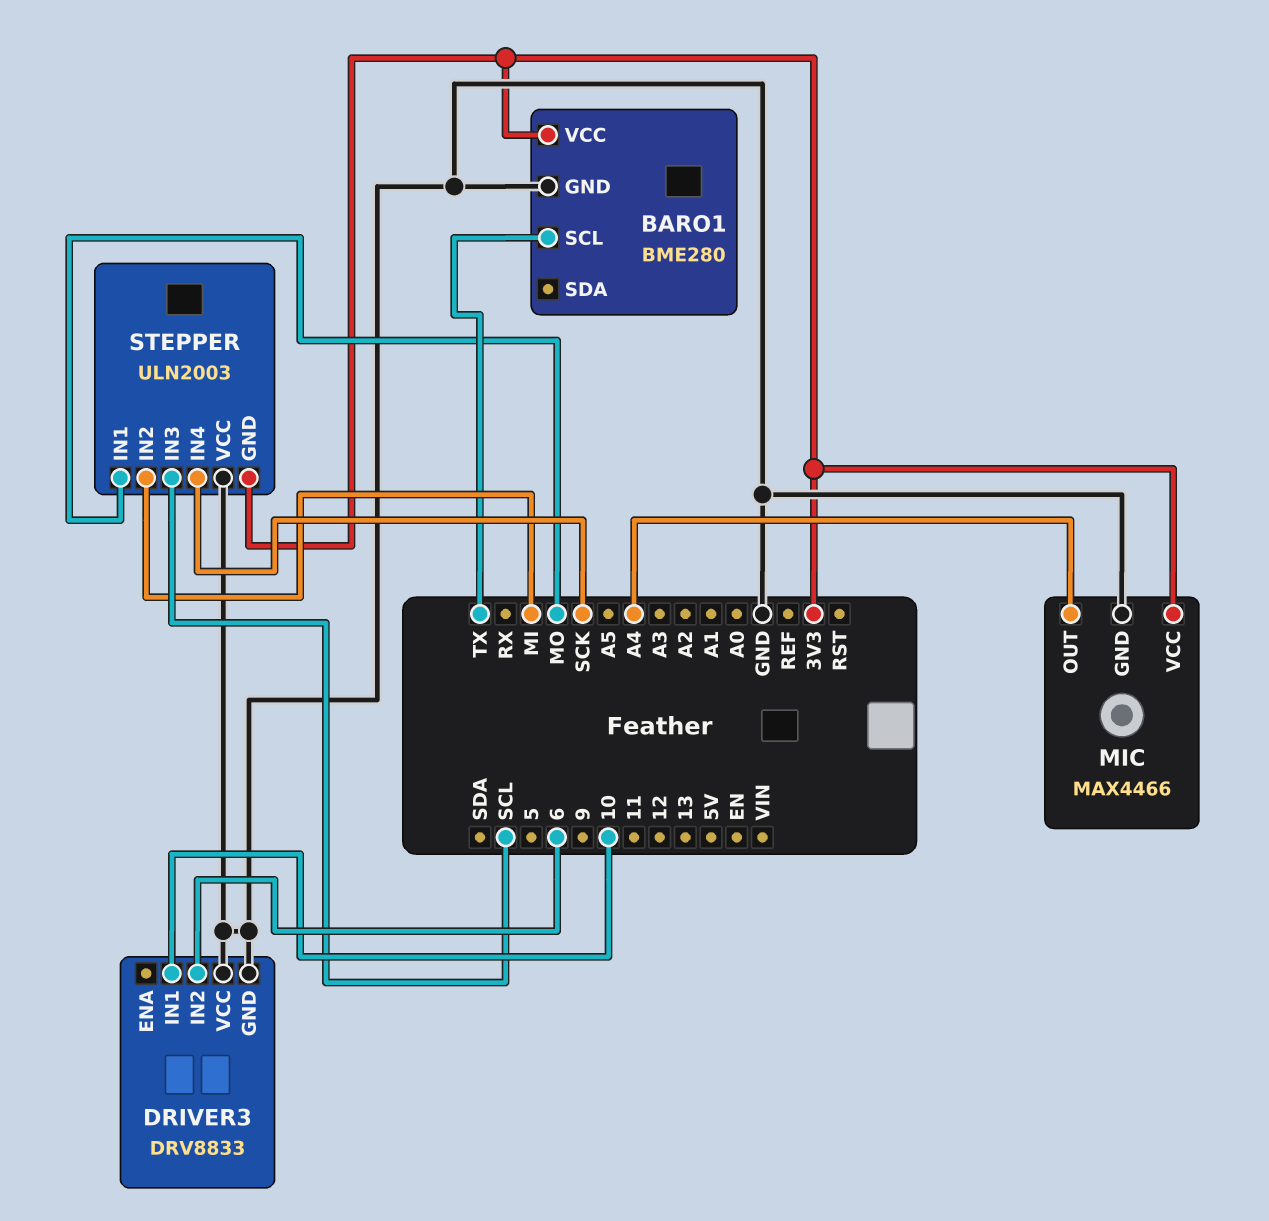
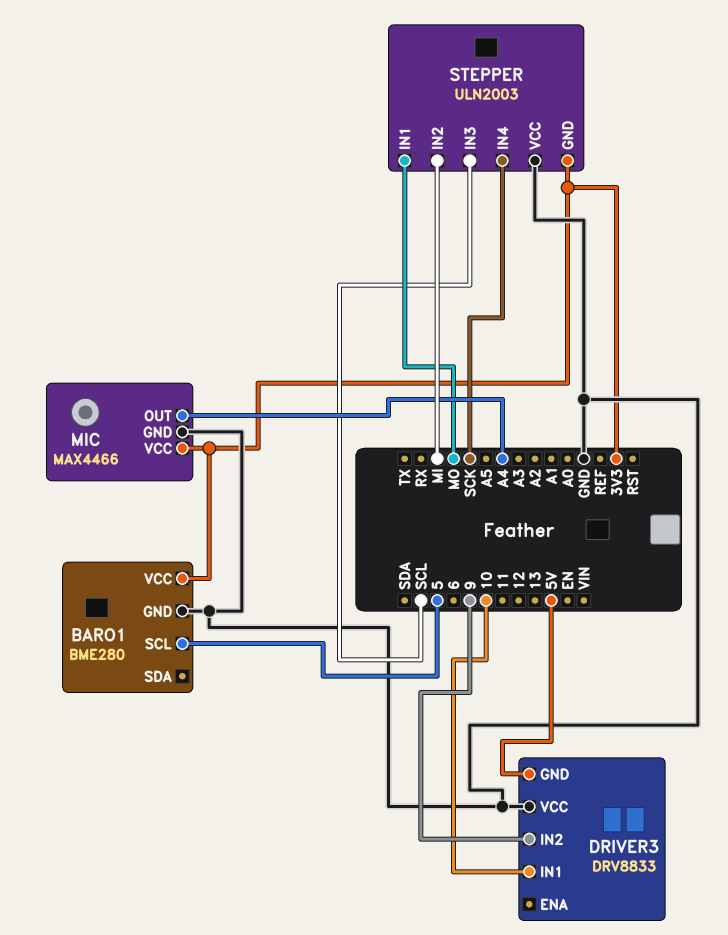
BARO1 pin SCL: TX -> 5
DRIVER3 pin GND: GND -> 5V
DRIVER3 pin IN2: 6 -> 9

